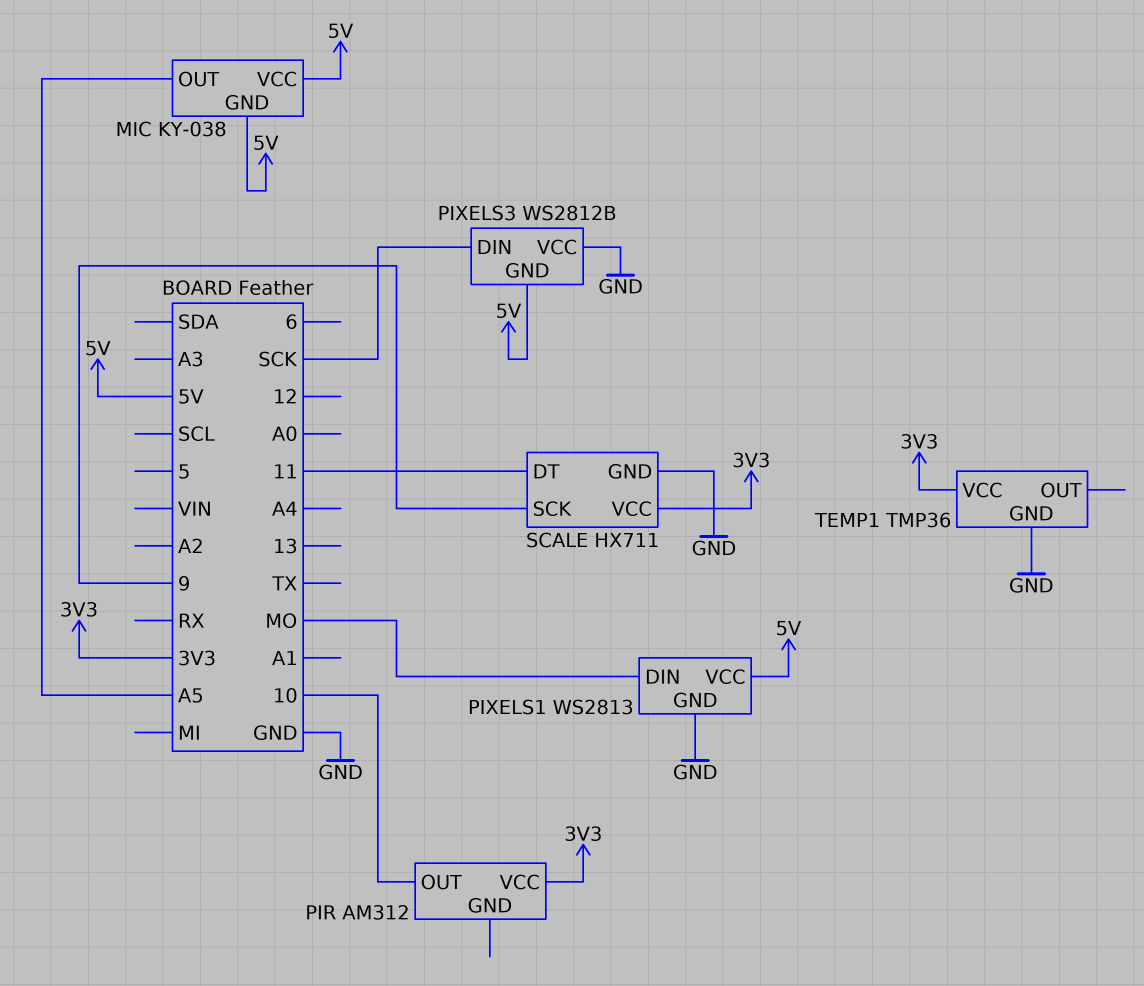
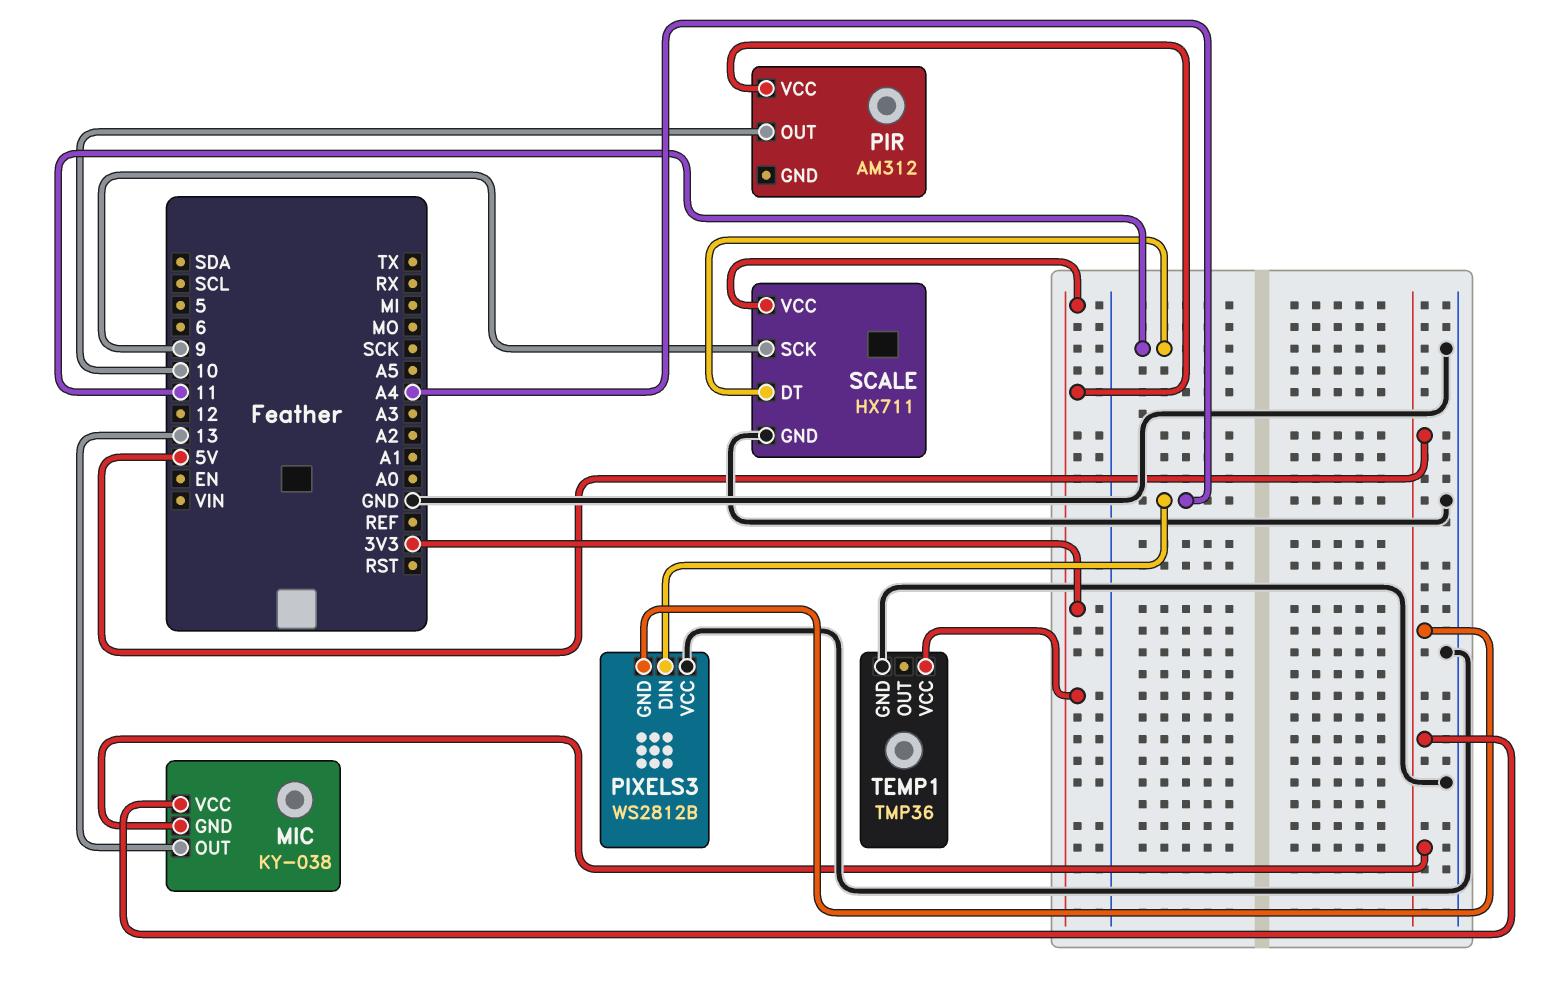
MIC pin OUT: A5 -> 13
PIXELS1: WS2813 -> none
PIXELS1 pin DIN: MO -> none
PIXELS1 pin GND: GND -> none
PIXELS1 pin VCC: 5V -> none
PIXELS3 pin DIN: SCK -> A4

